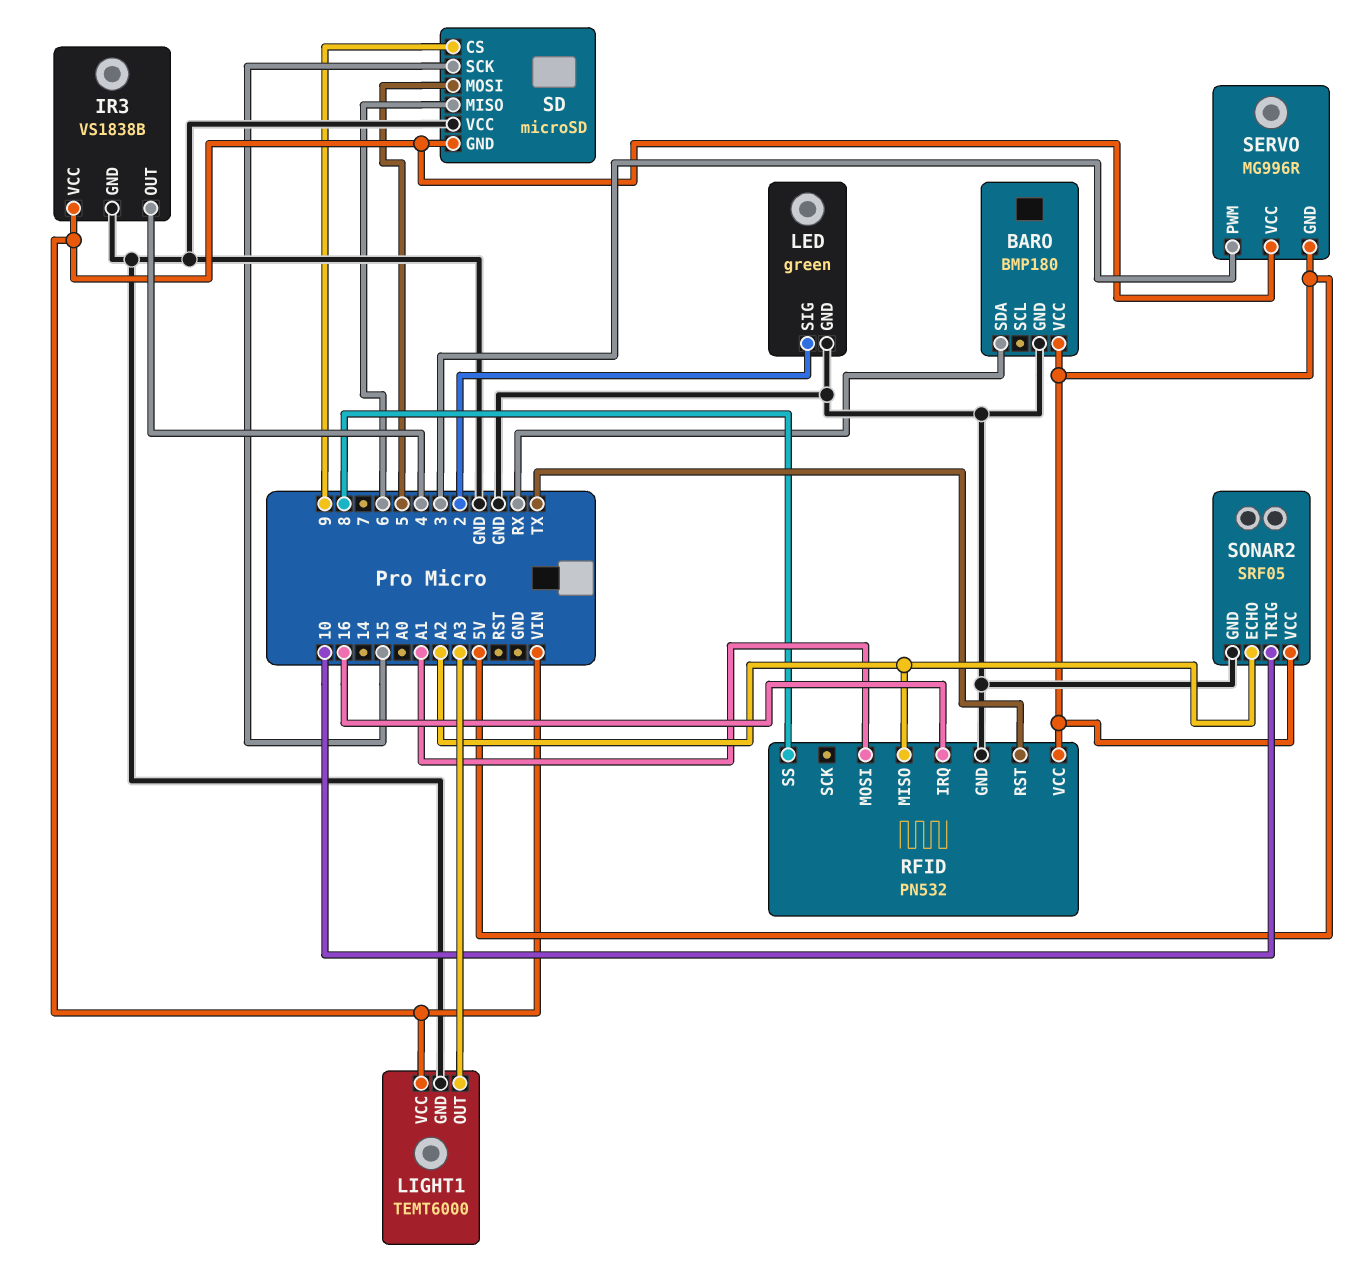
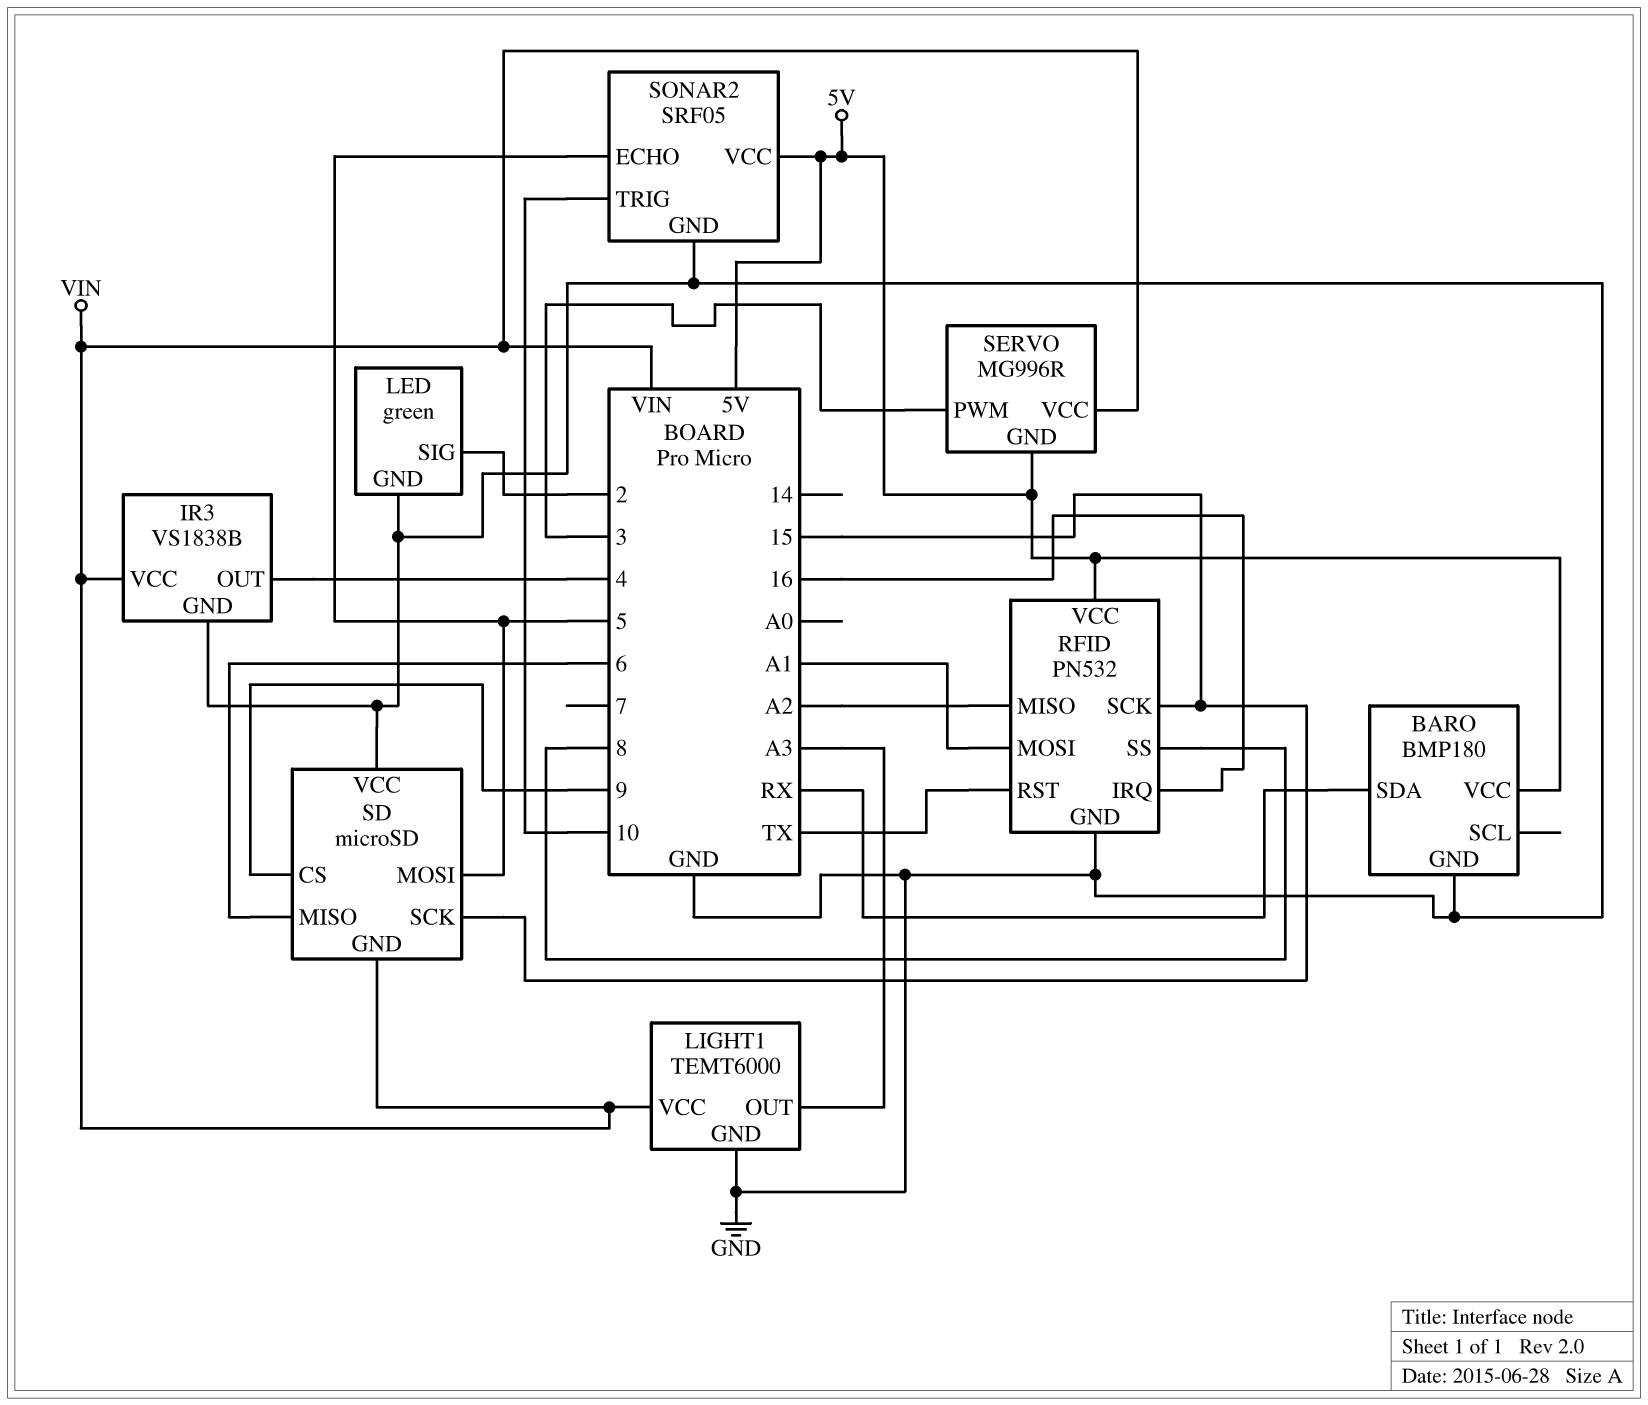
RFID pin SCK: none -> 15
SONAR2 pin ECHO: A2 -> 5

